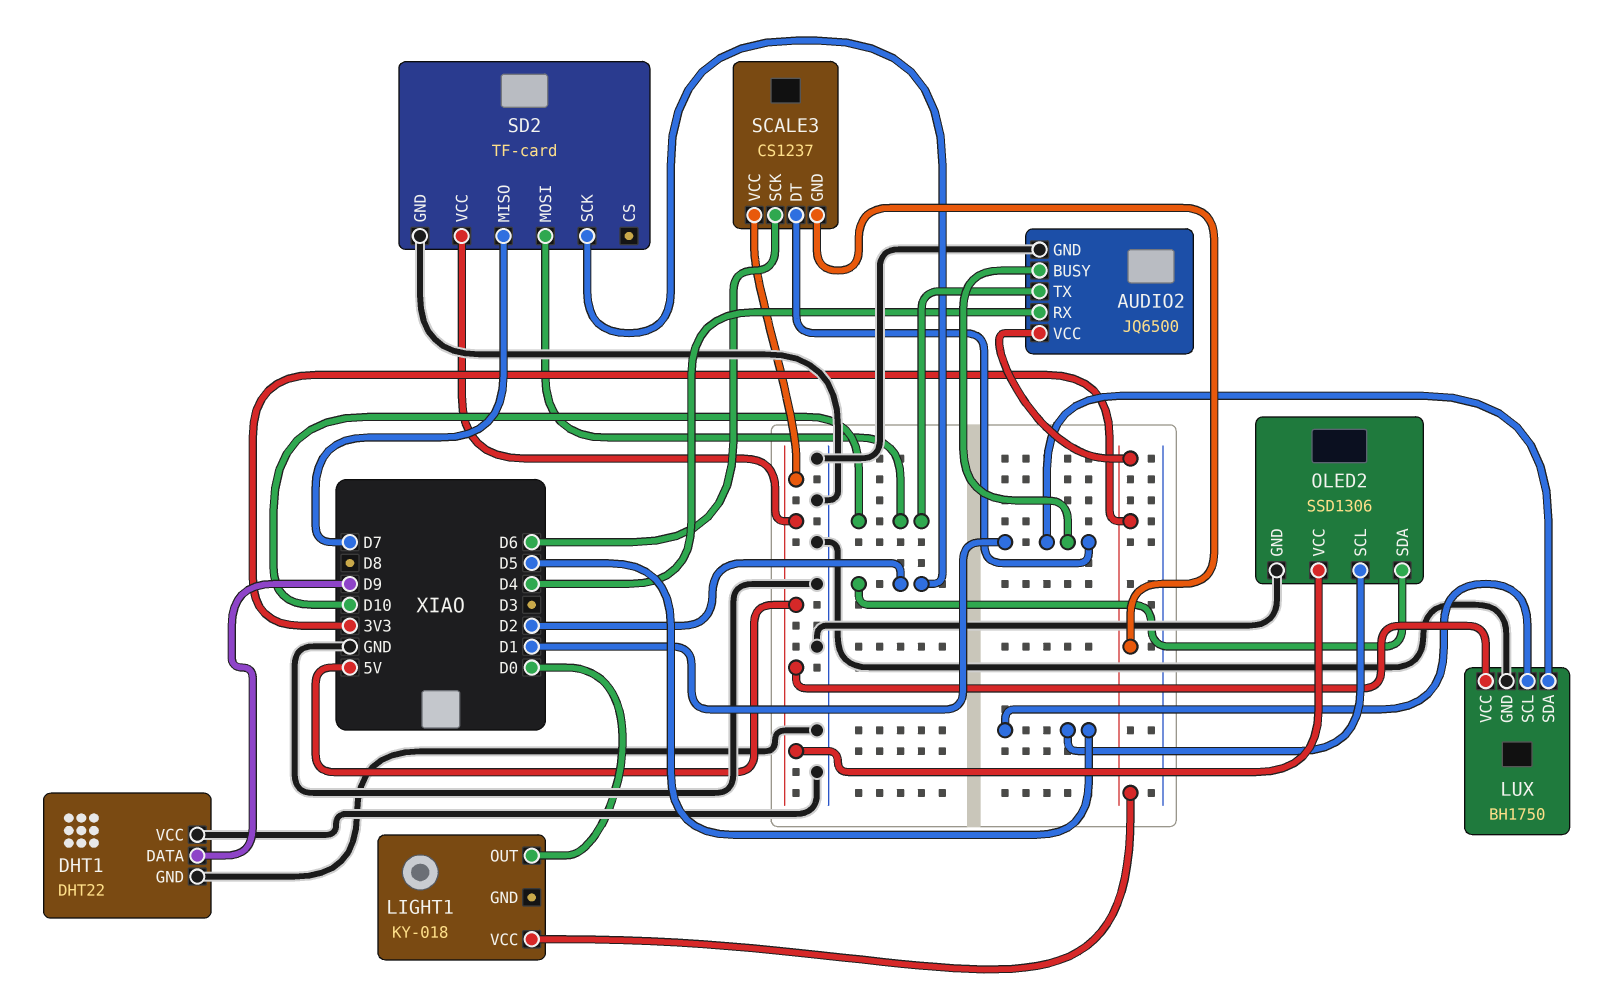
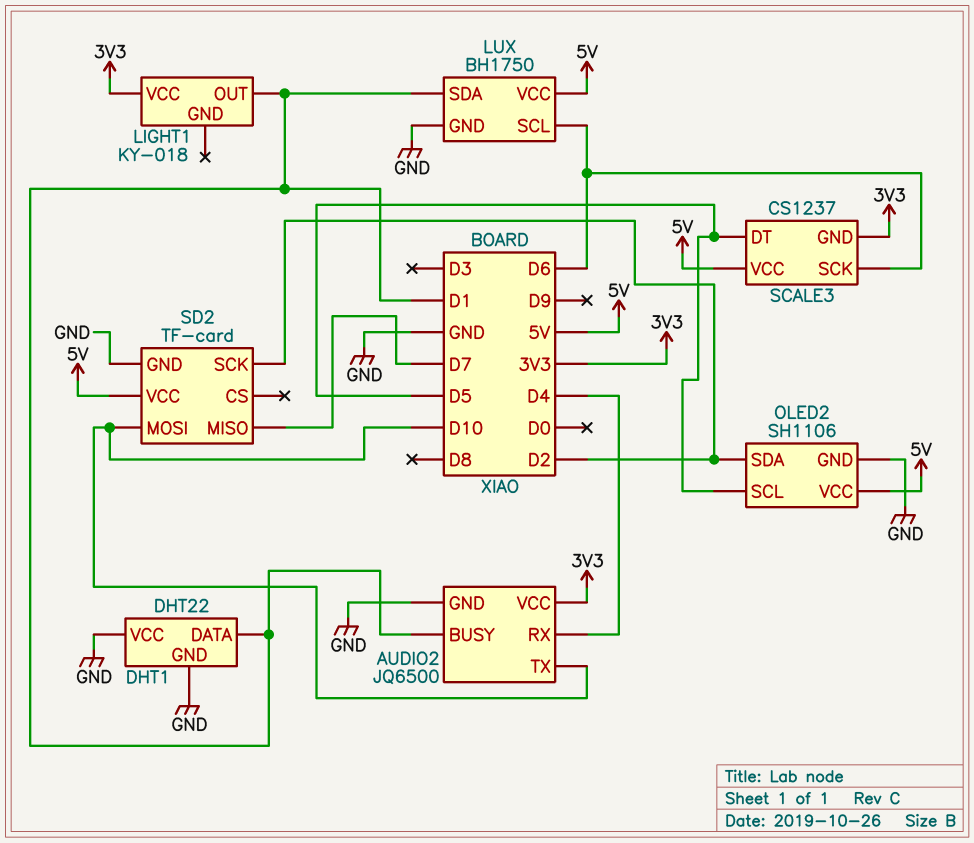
DHT1 pin DATA: D9 -> D1
LIGHT1 pin OUT: D0 -> D1
LUX pin SCL: D5 -> D6
OLED2: SSD1306 -> SH1106
SCALE3 pin DT: D1 -> D5

